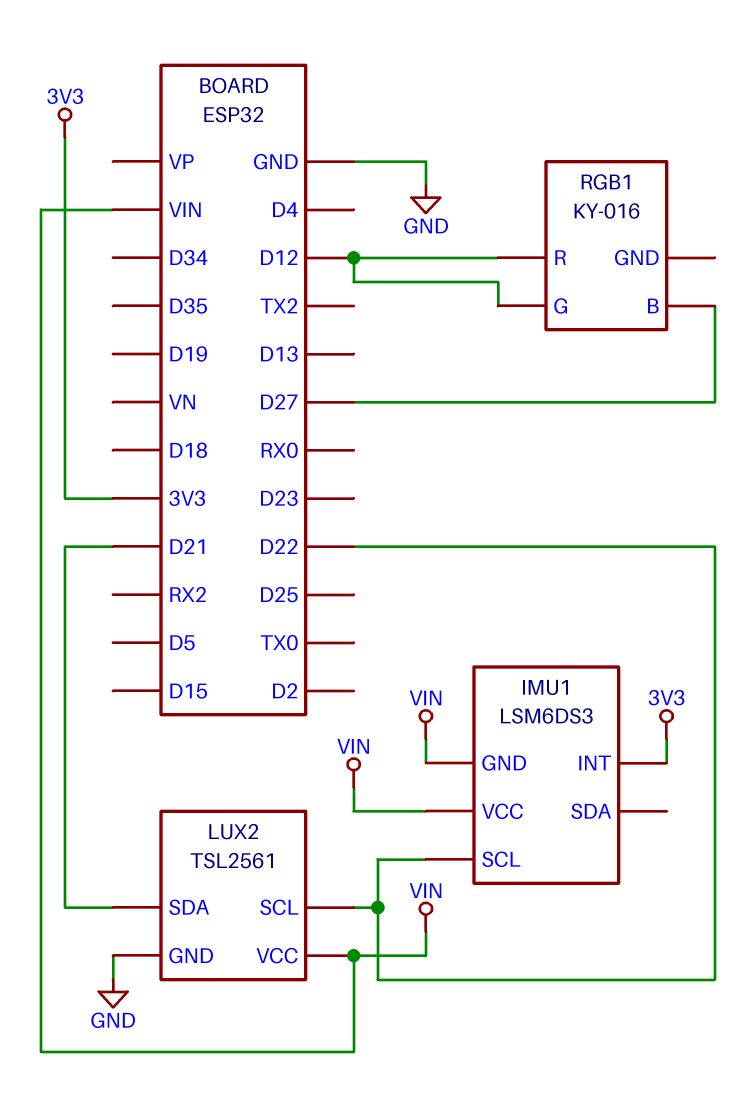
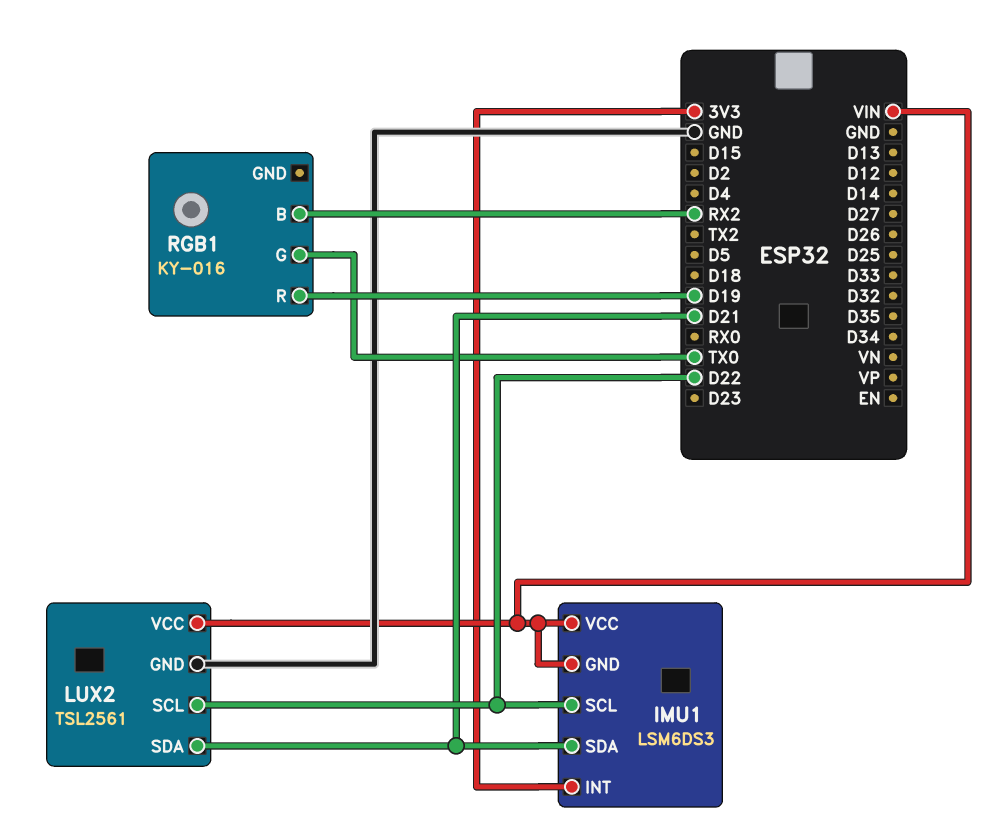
IMU1 pin SDA: none -> D21
RGB1 pin B: D27 -> RX2
RGB1 pin G: D12 -> TX0
RGB1 pin R: D12 -> D19

